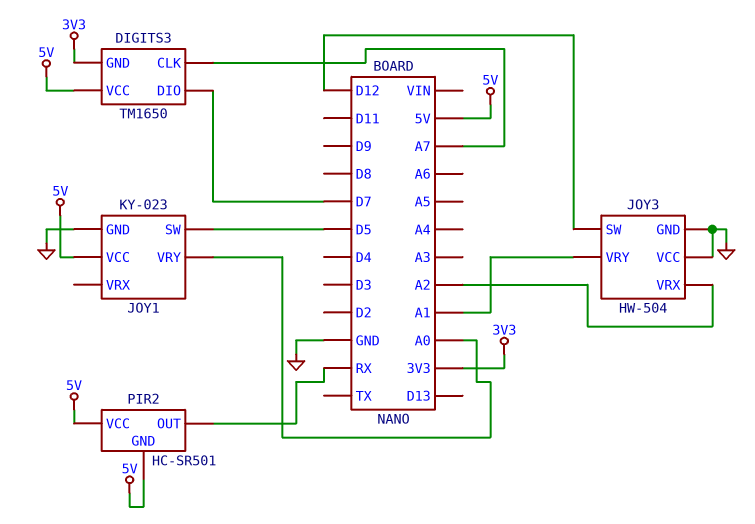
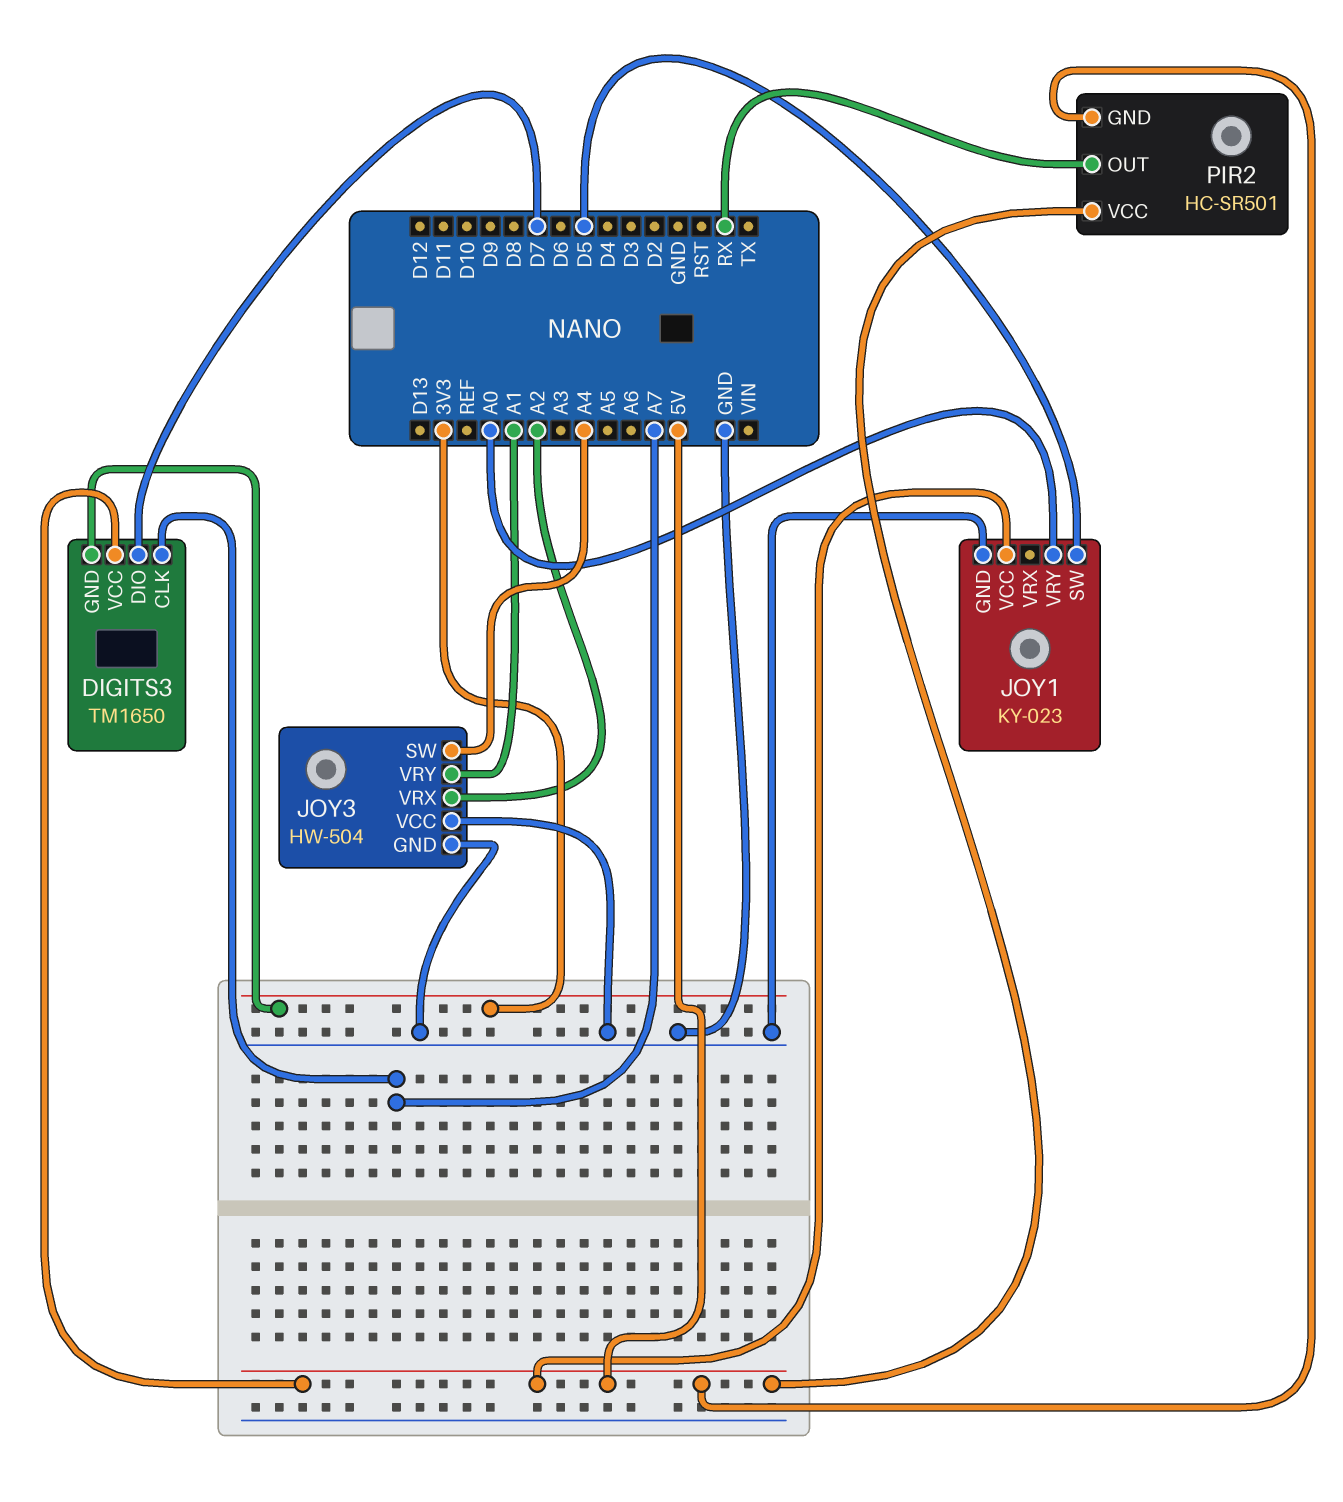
JOY3 pin SW: D12 -> A4

